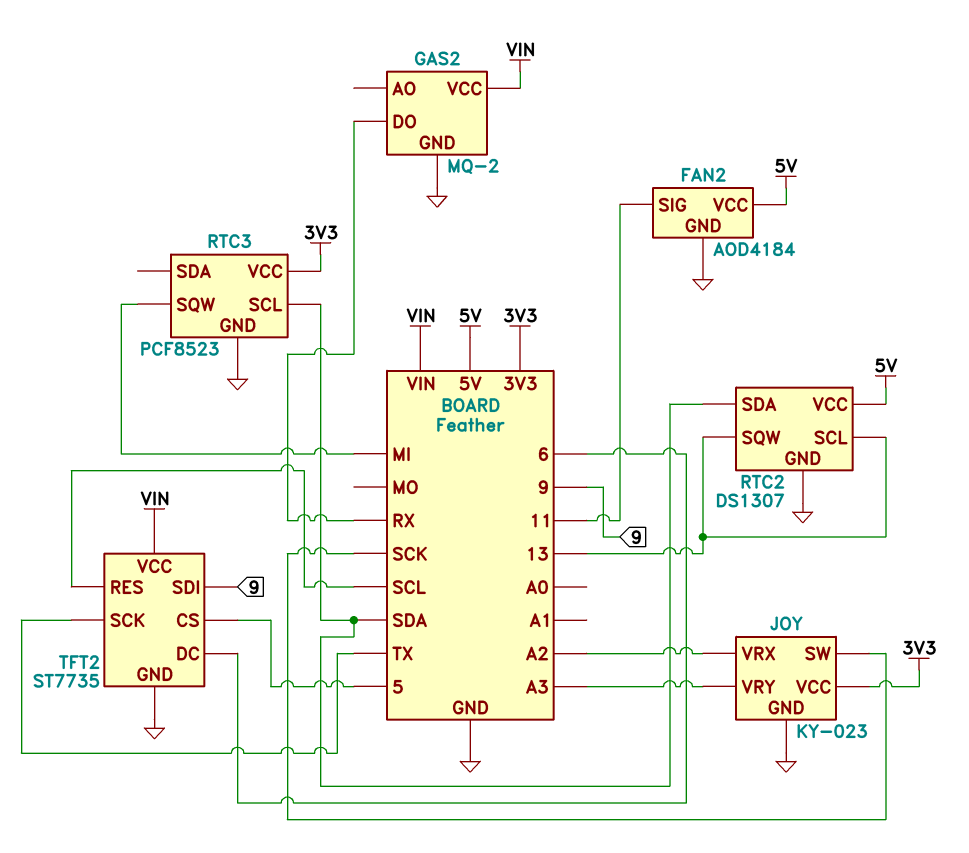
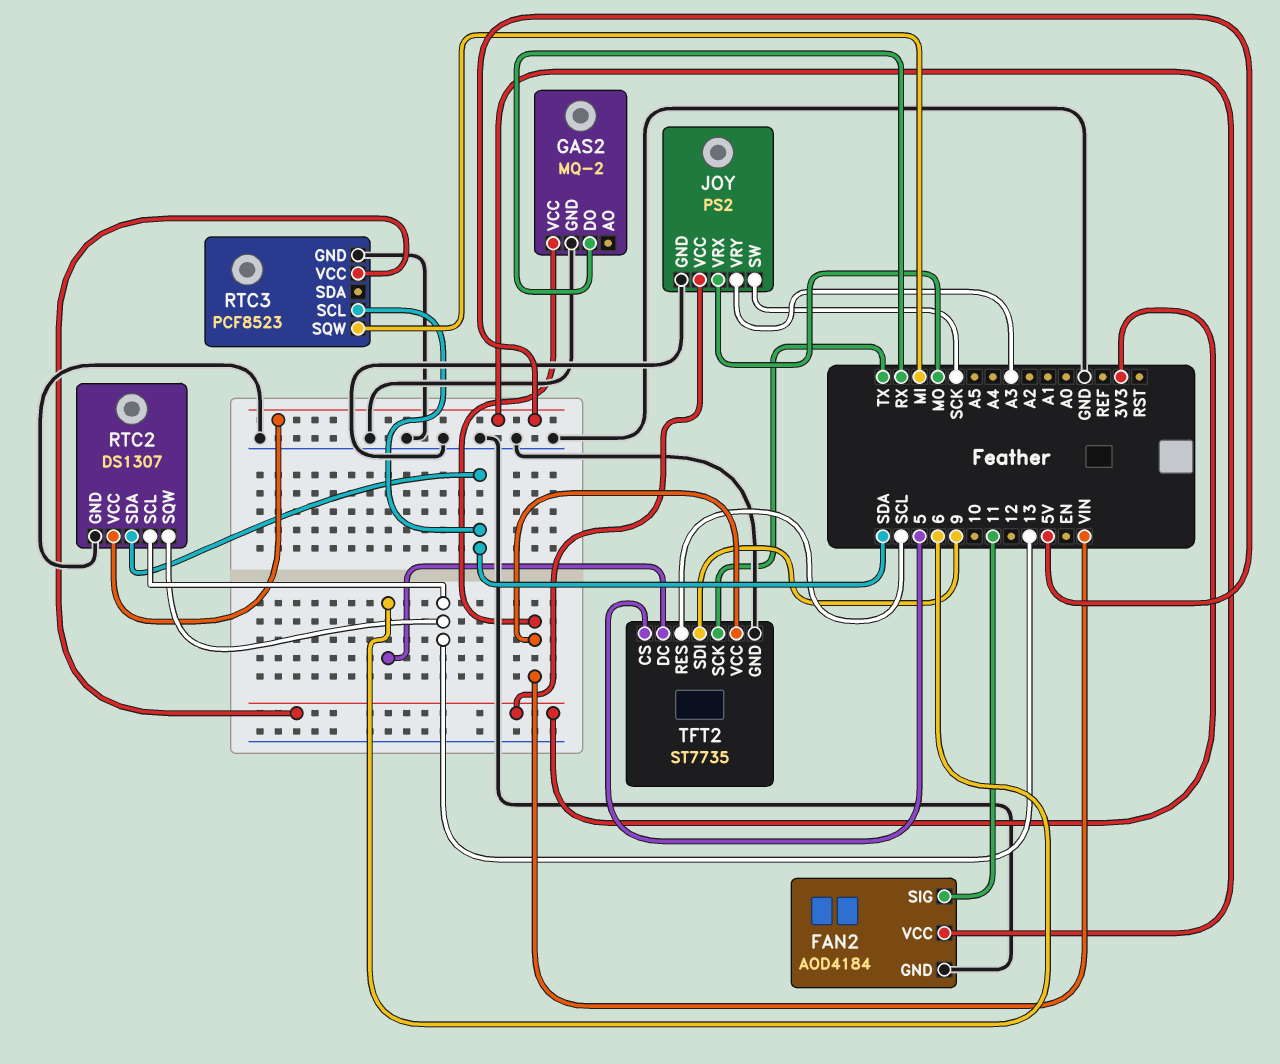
JOY: KY-023 -> PS2
JOY pin VRX: A2 -> MO

